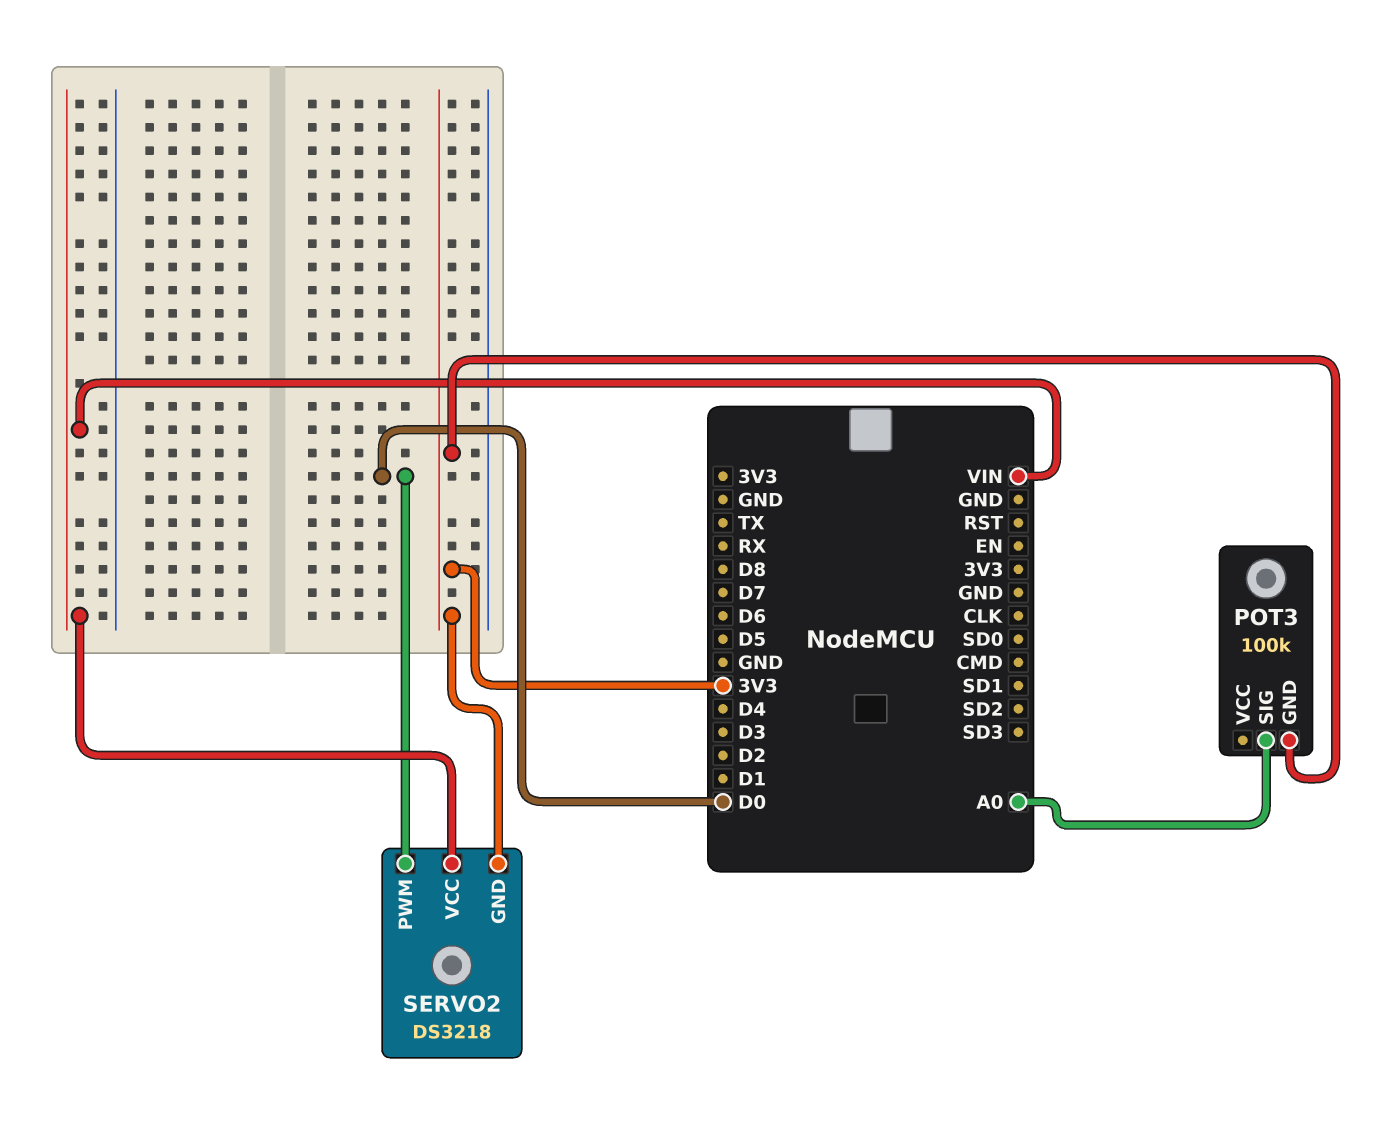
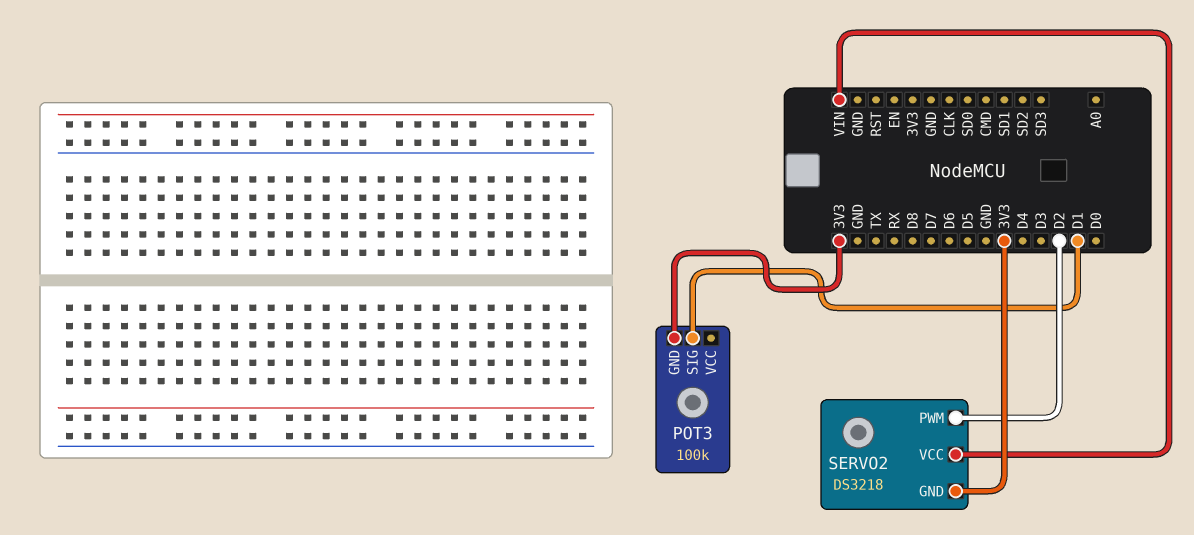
POT3 pin SIG: A0 -> D1
SERVO2 pin PWM: D0 -> D2

